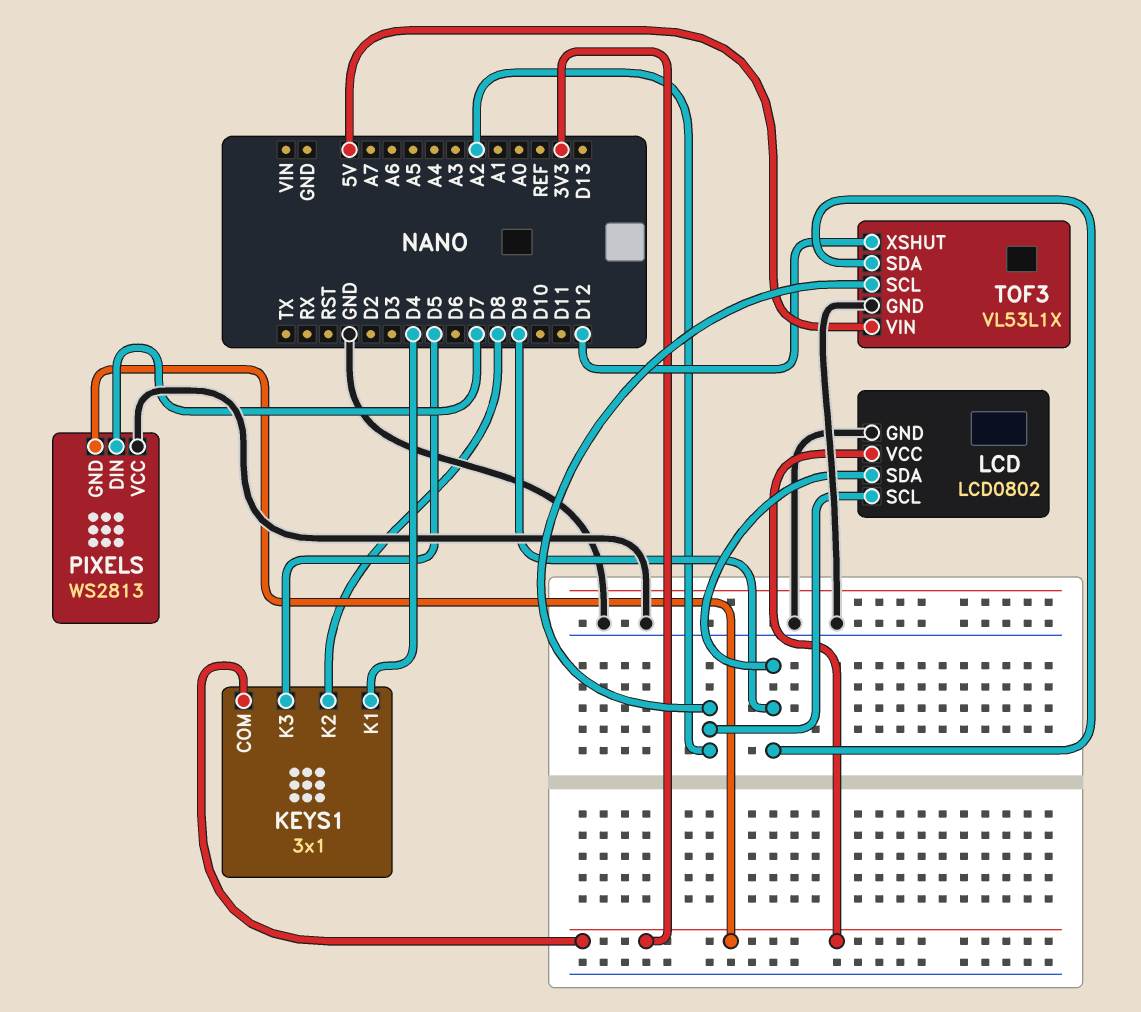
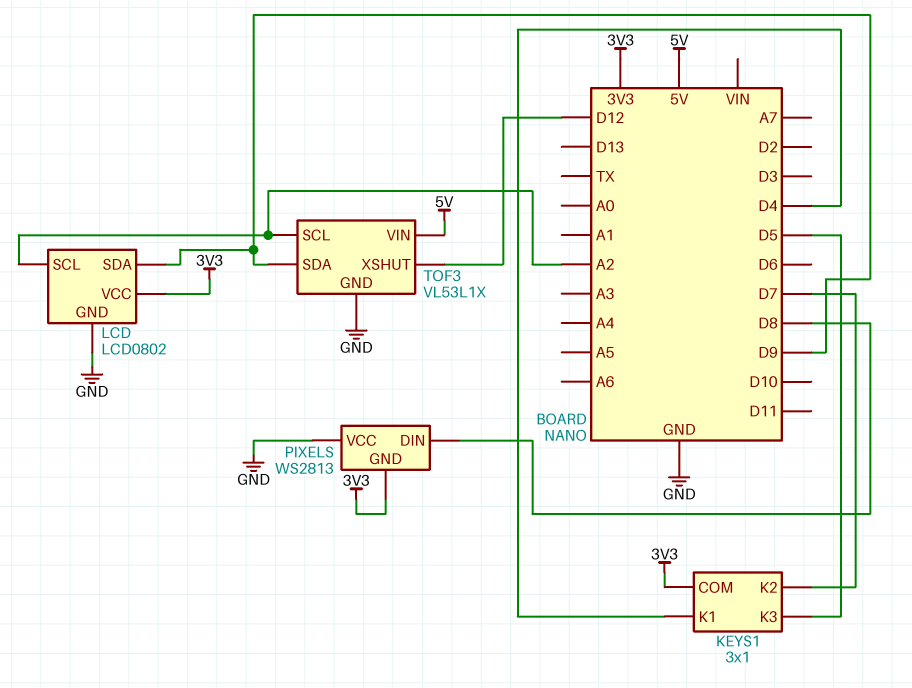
KEYS1 pin K2: D8 -> D7
PIXELS pin DIN: D7 -> D8

